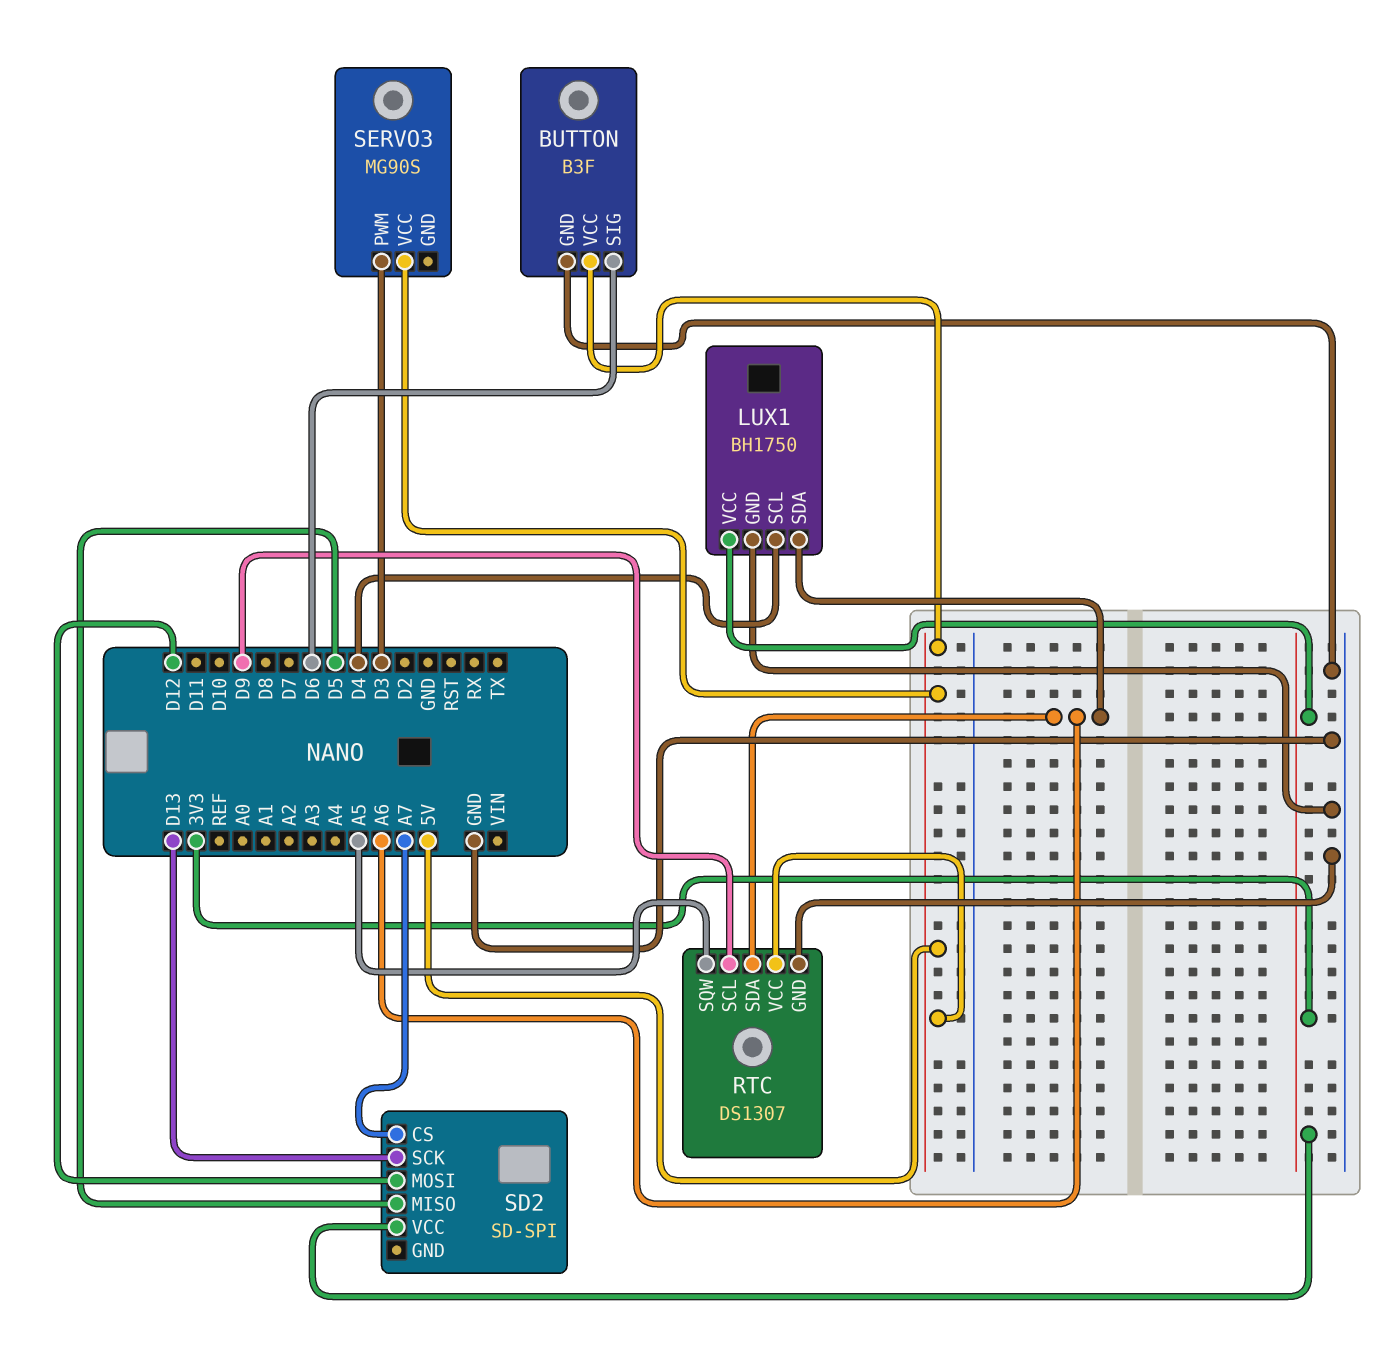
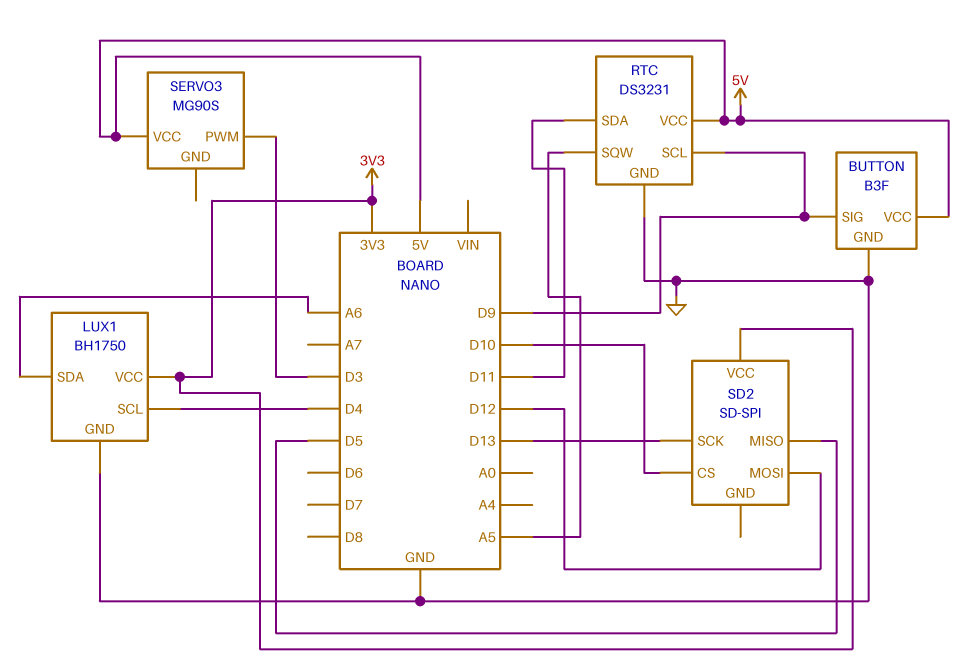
BUTTON pin SIG: D6 -> D9
RTC: DS1307 -> DS3231
RTC pin SDA: A6 -> D11
SD2 pin CS: A7 -> D10

